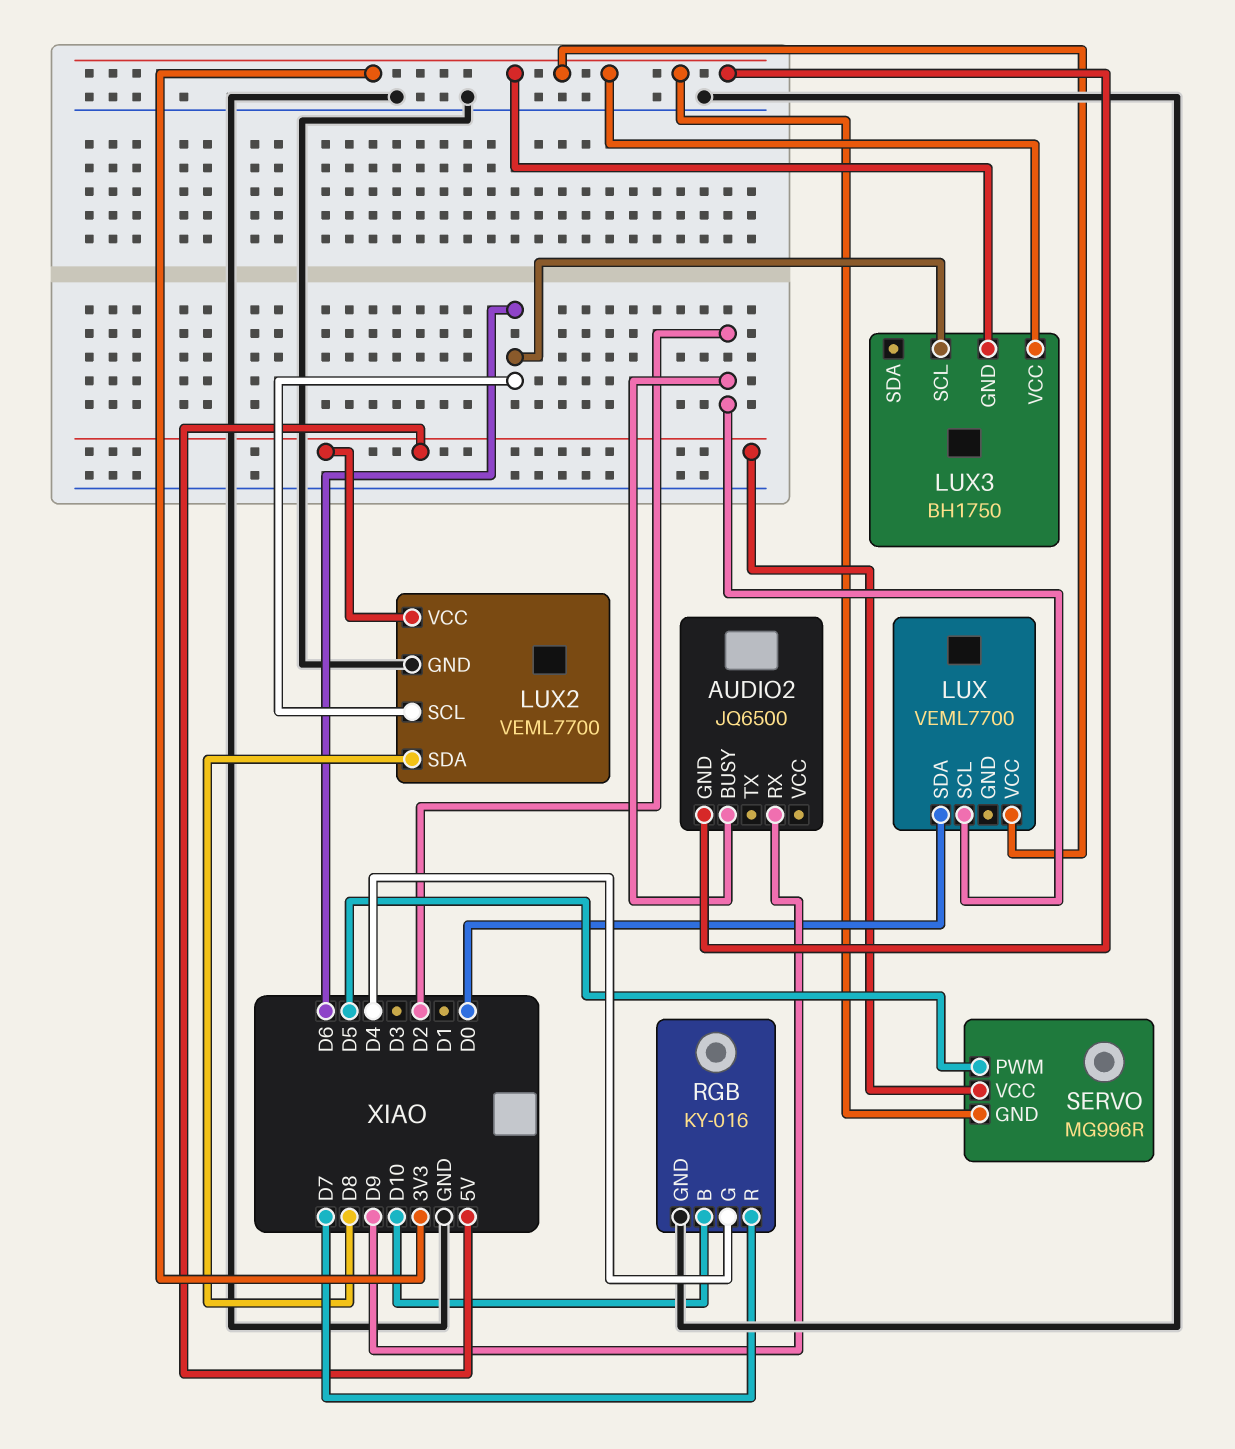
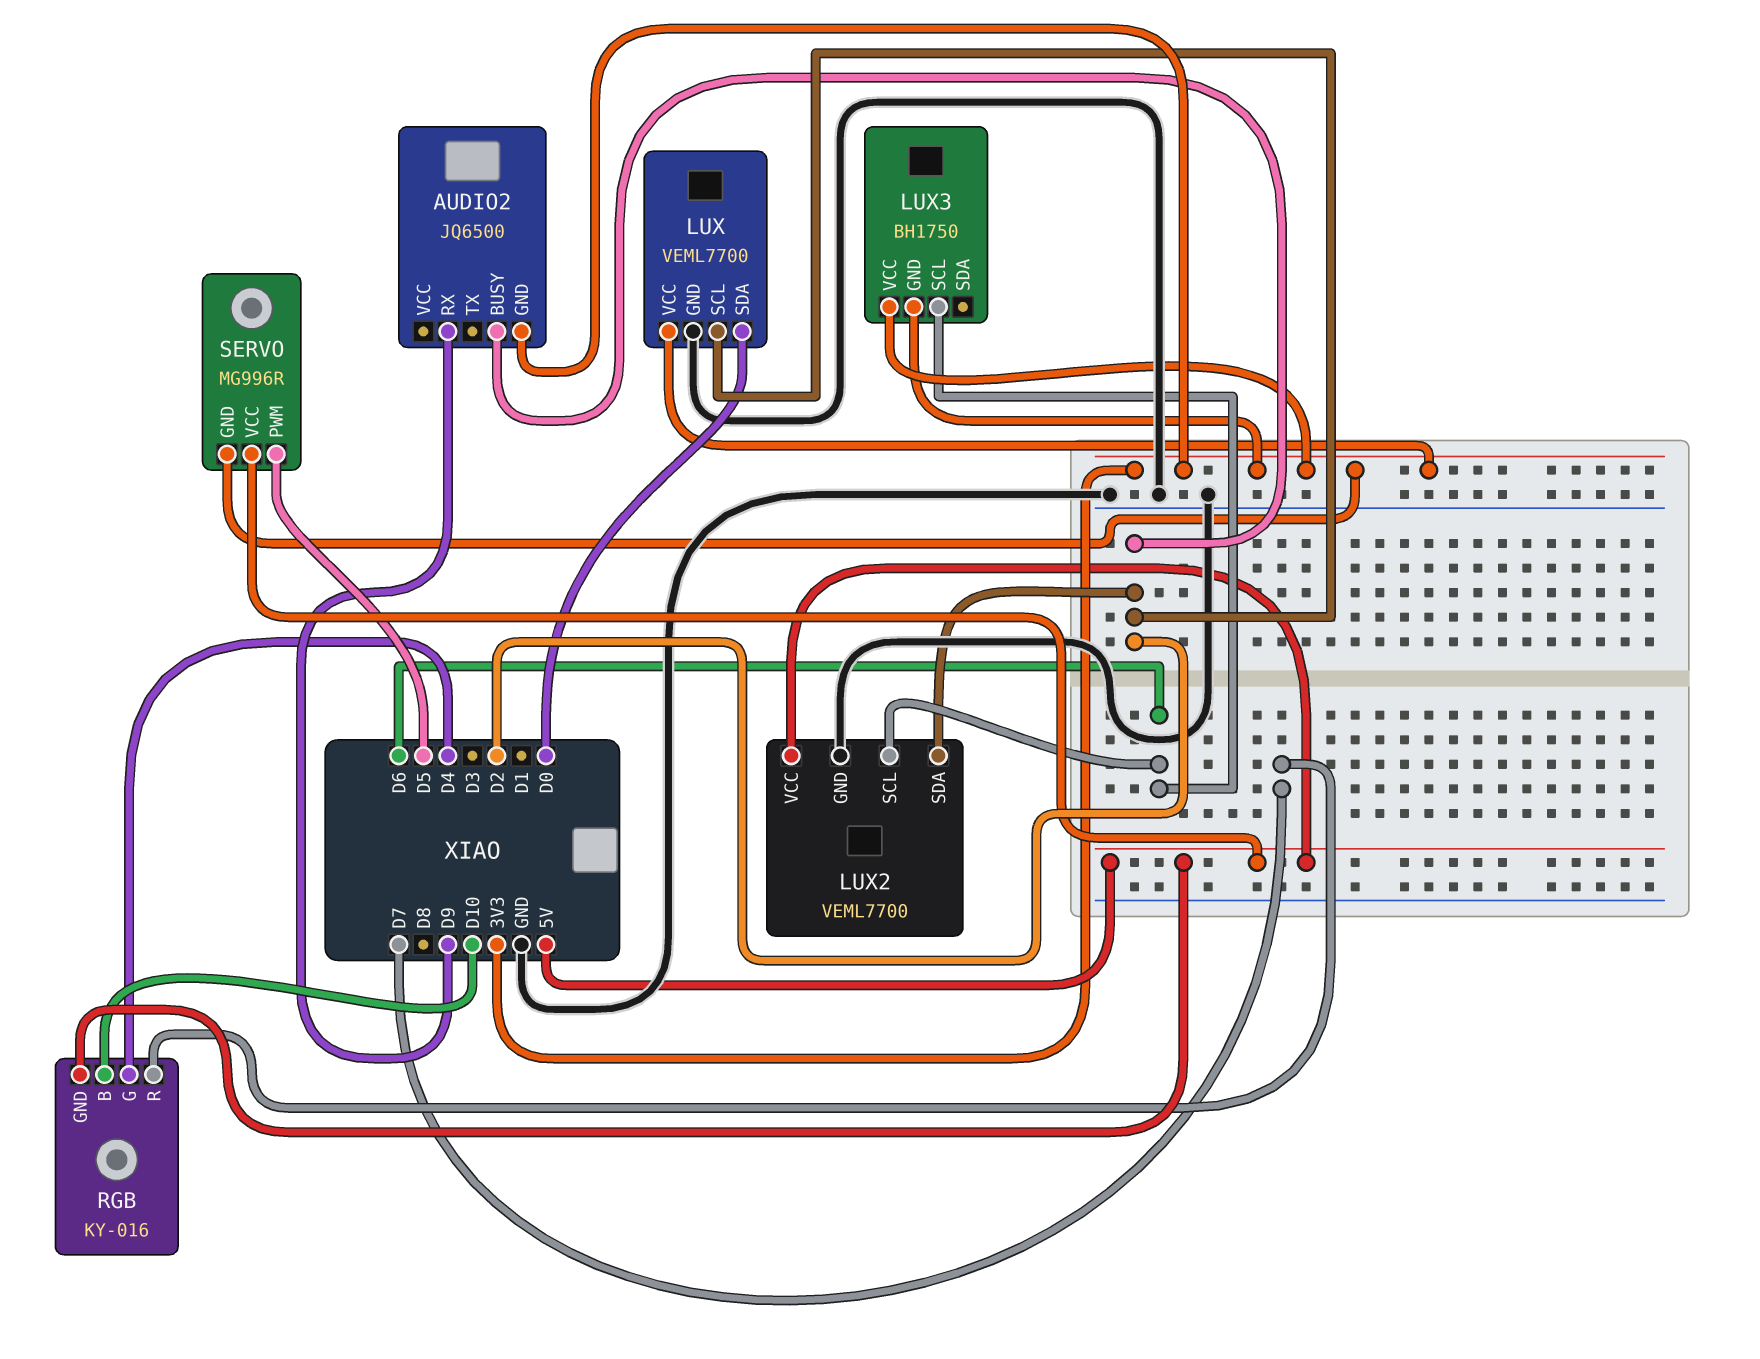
LUX pin GND: none -> GND
LUX2 pin SDA: D8 -> D2
RGB pin GND: GND -> 5V

